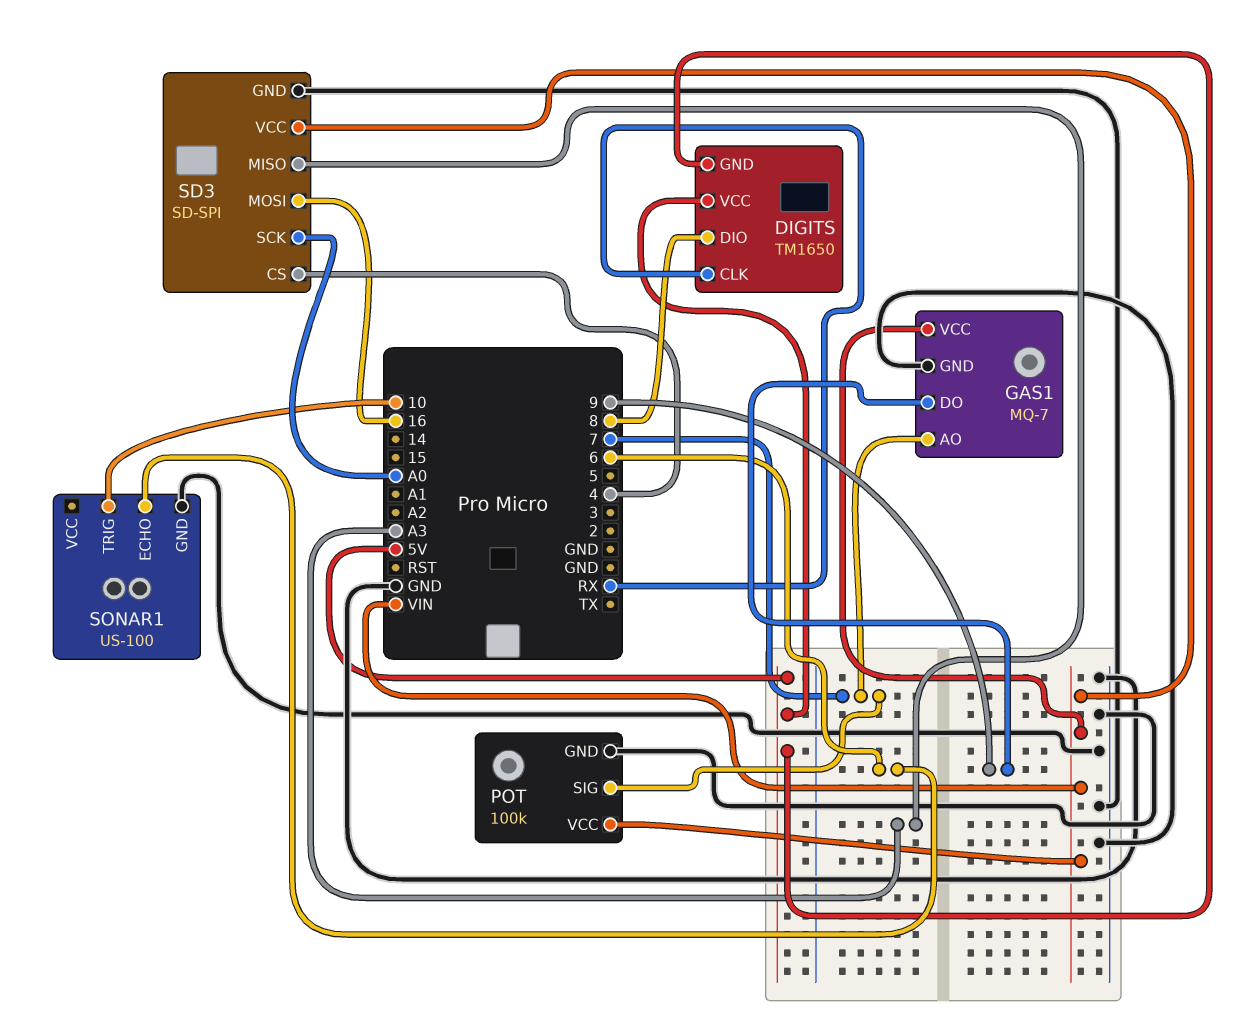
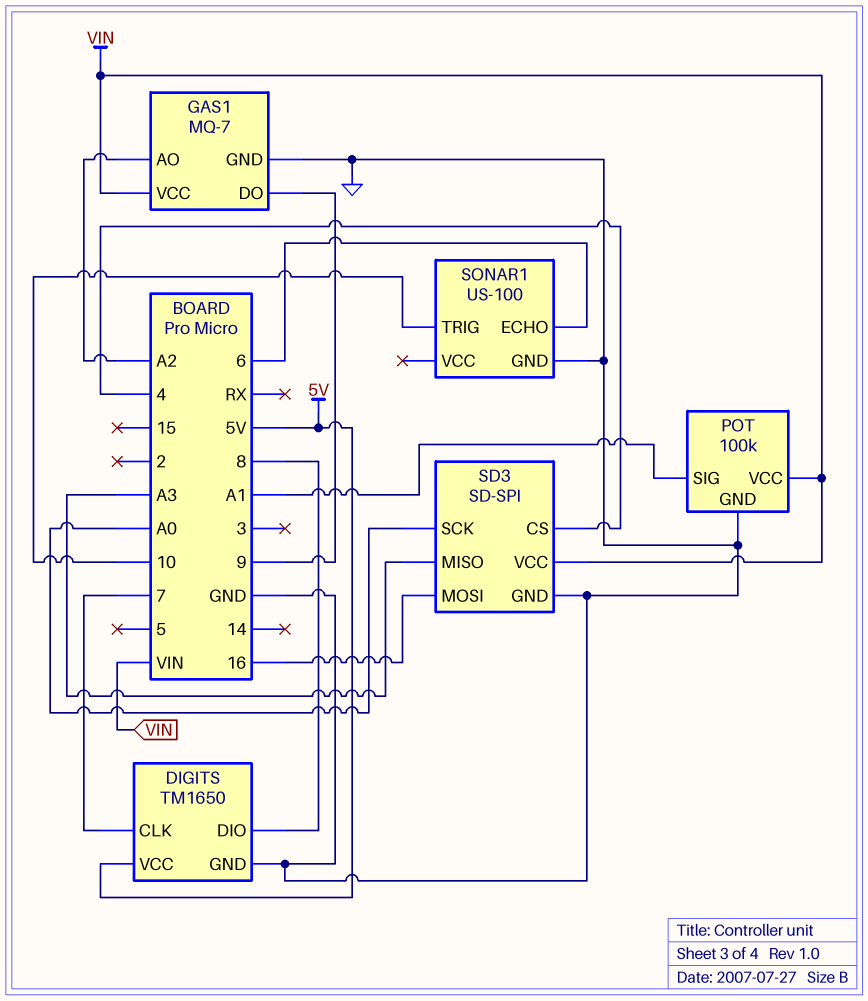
DIGITS pin CLK: RX -> 7
DIGITS pin GND: 5V -> GND
GAS1 pin AO: 7 -> A2
POT pin SIG: 7 -> A1

